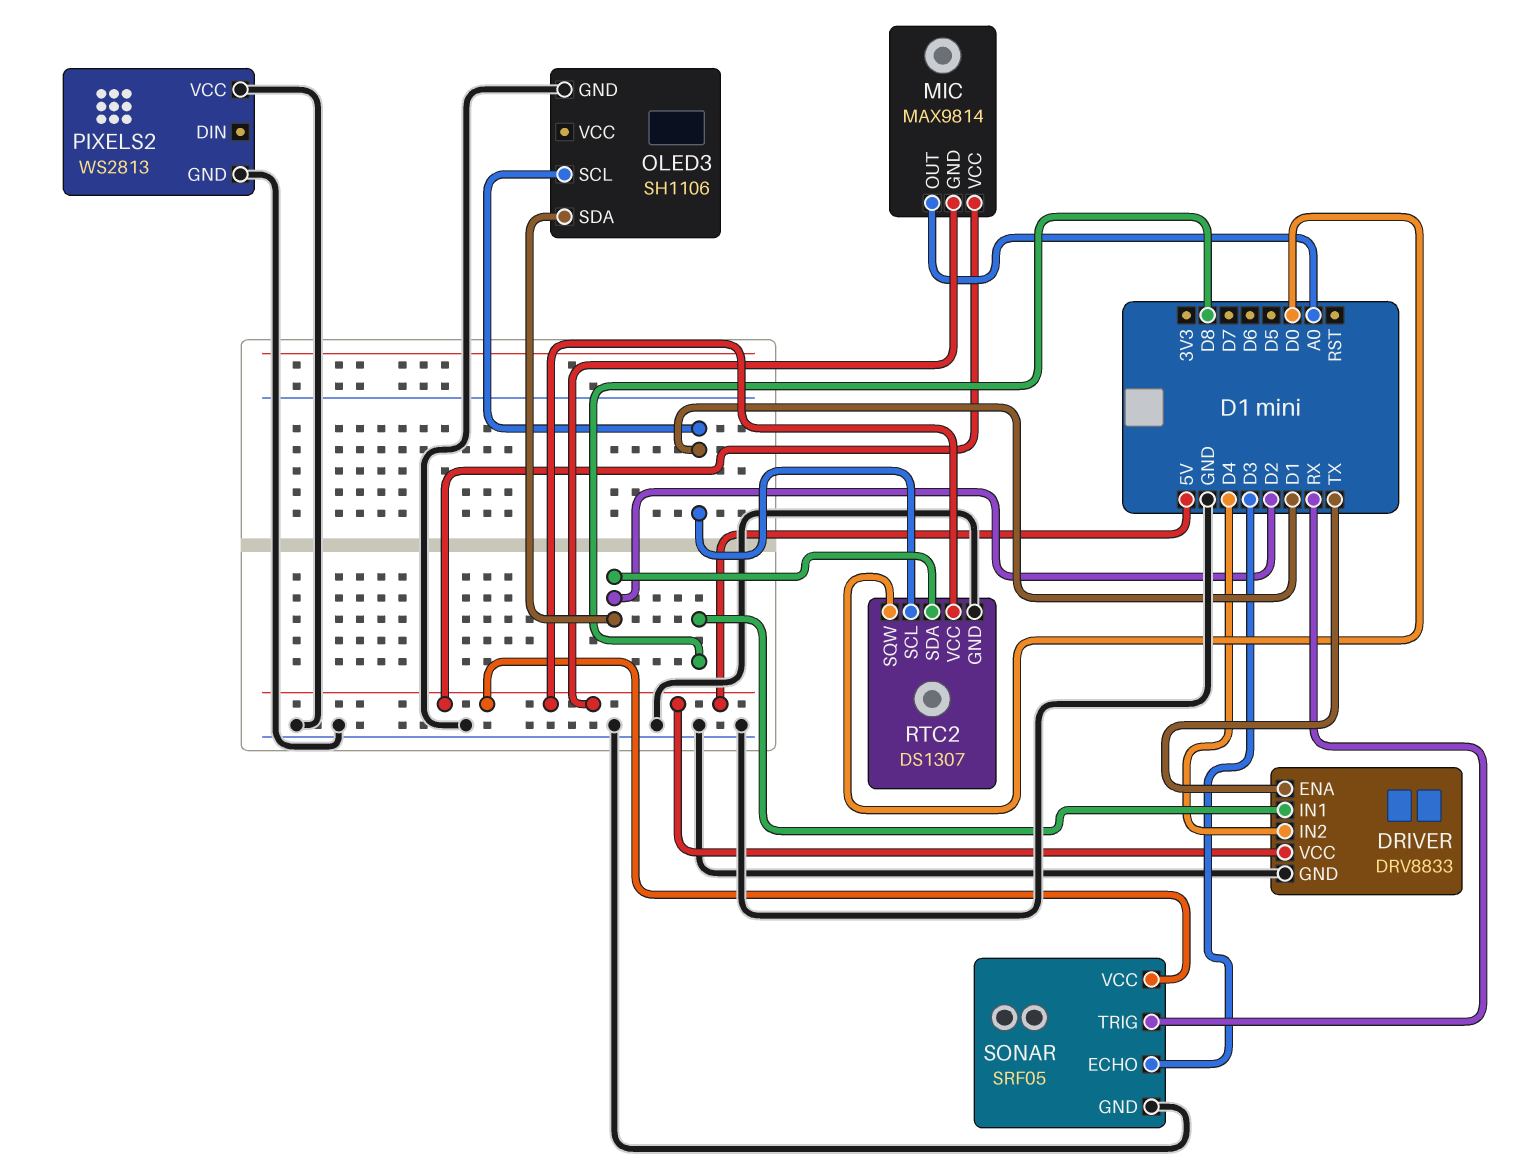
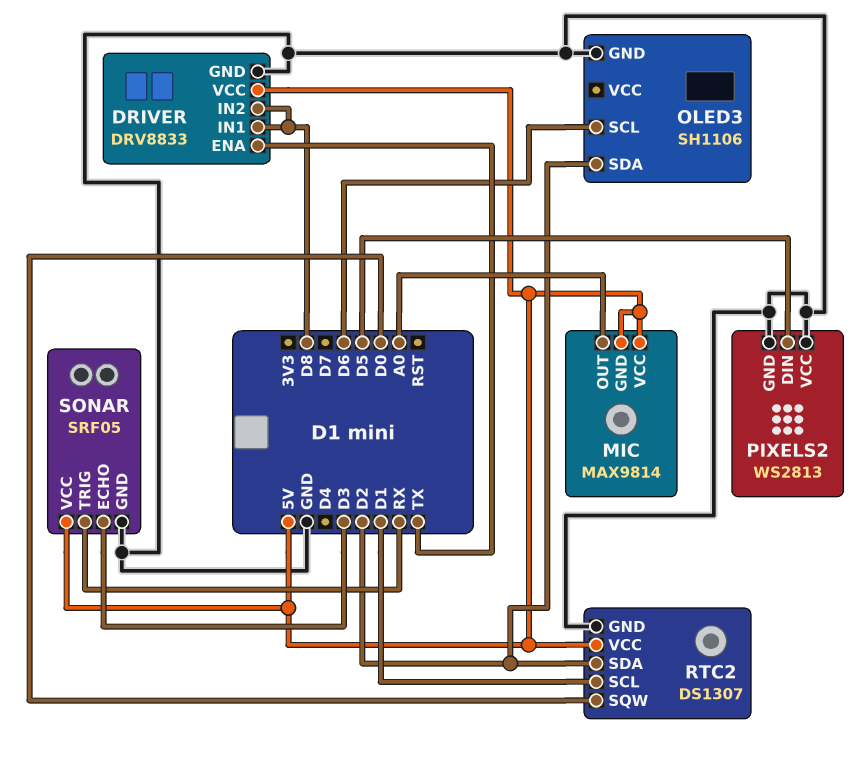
DRIVER pin IN2: D4 -> D8
OLED3 pin SCL: D1 -> D6
PIXELS2 pin DIN: none -> D5

